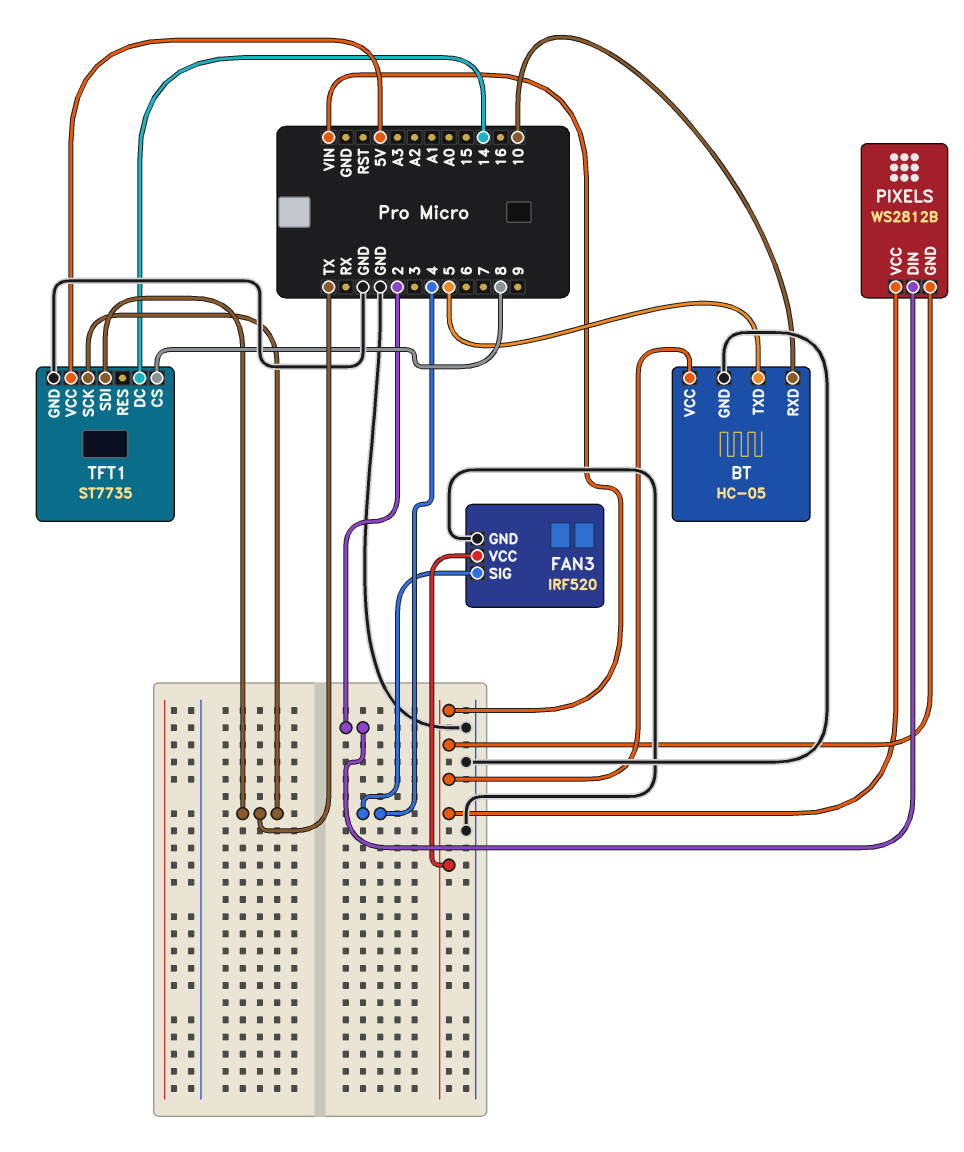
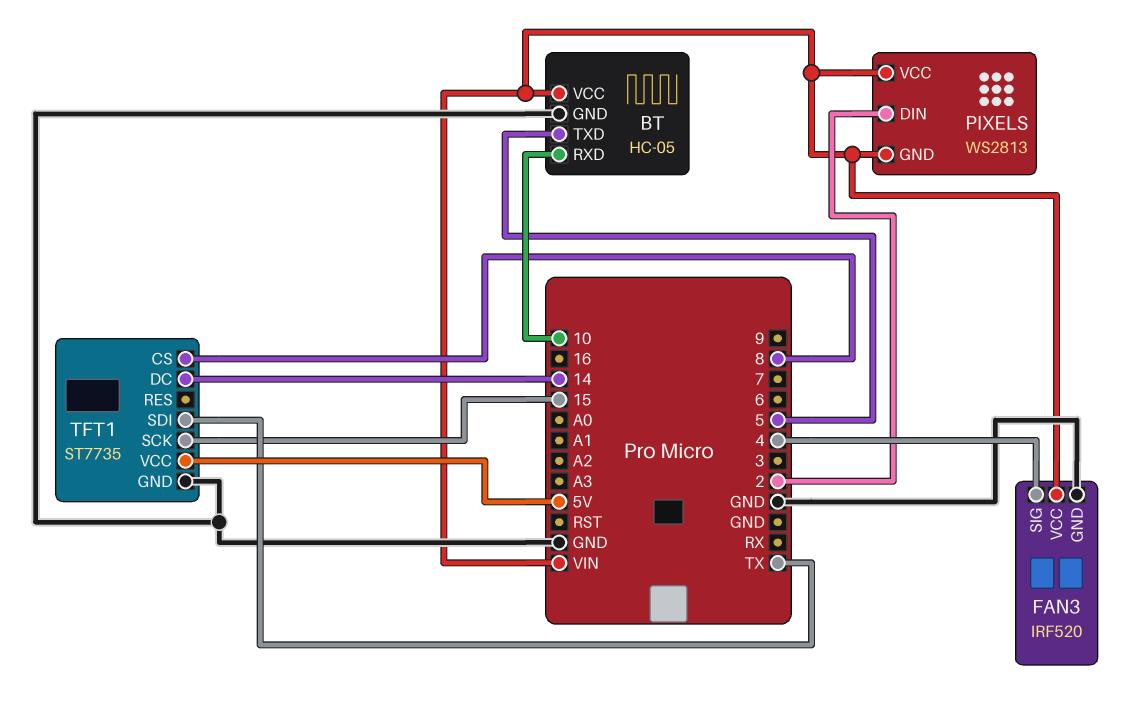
PIXELS: WS2812B -> WS2813
TFT1 pin SCK: TX -> 15

